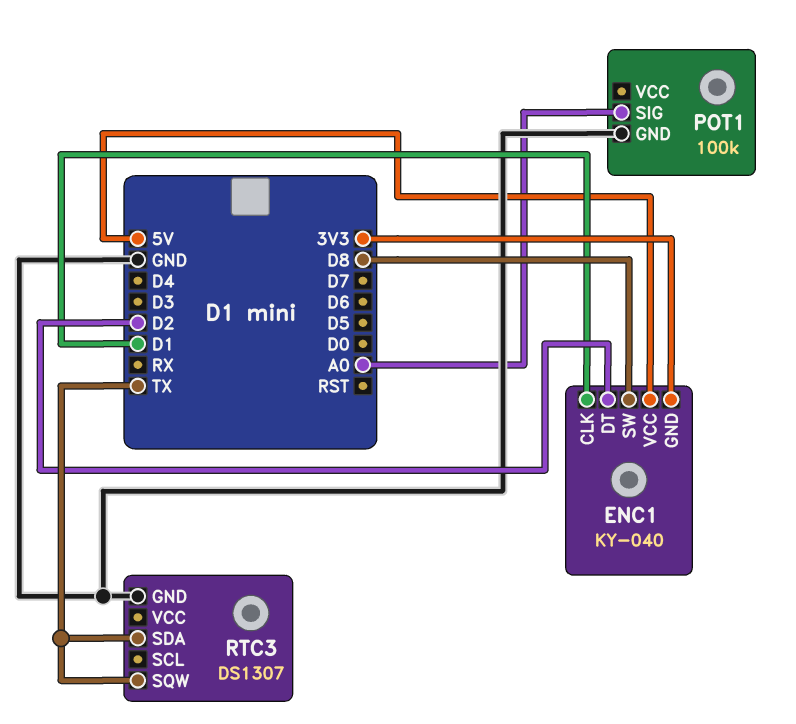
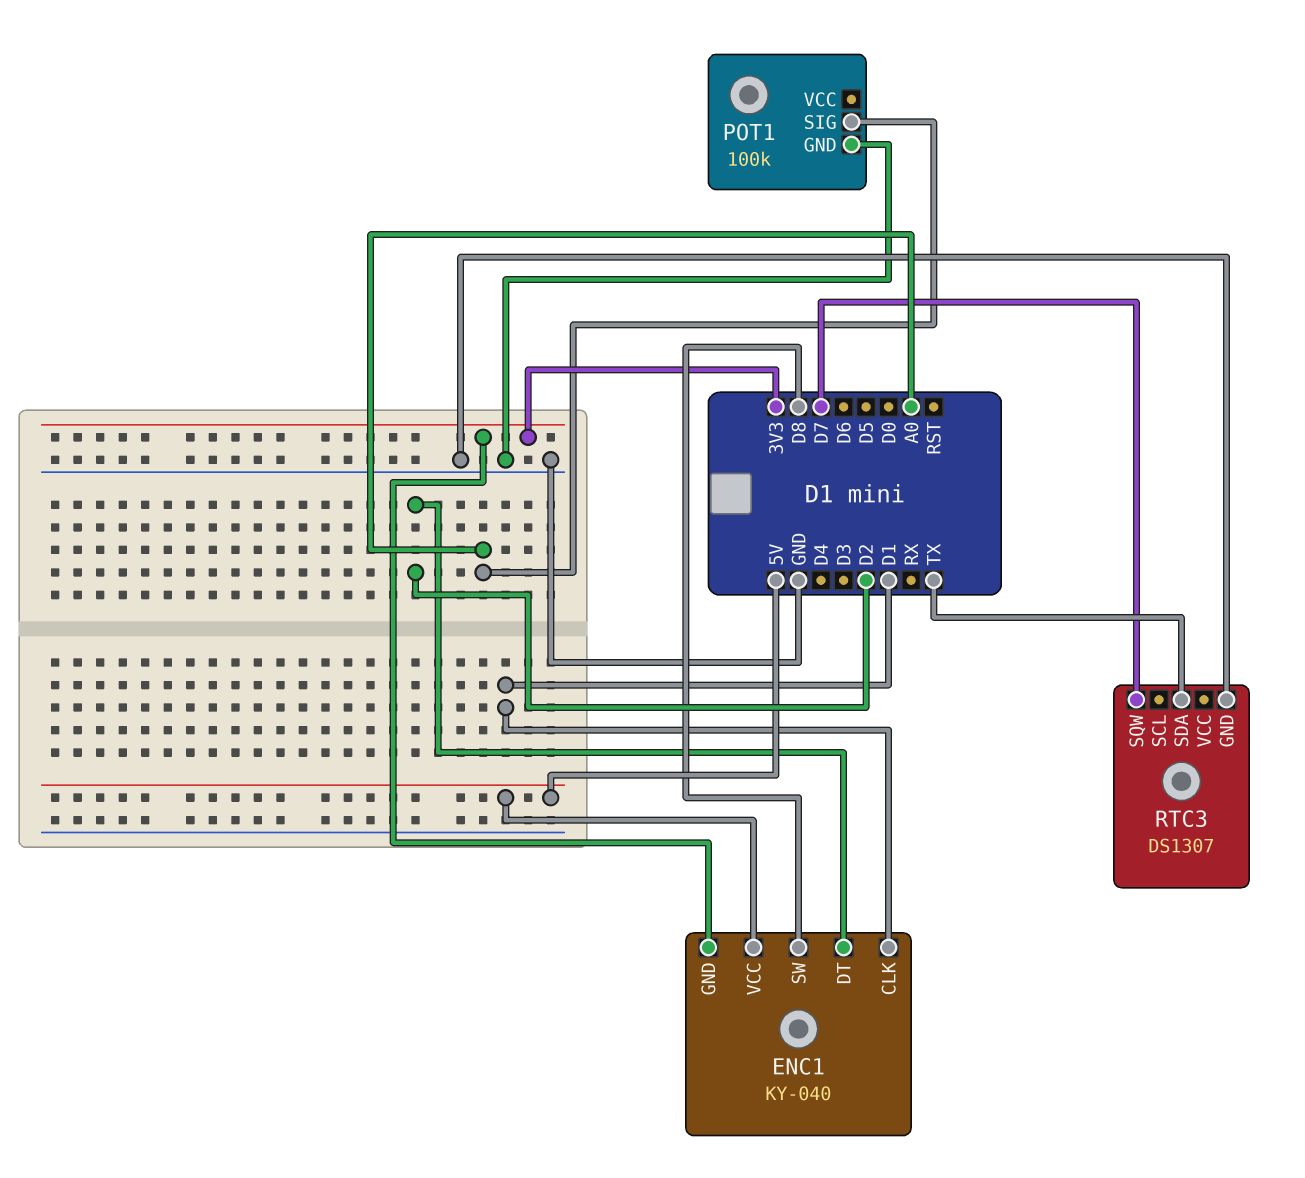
RTC3 pin SQW: TX -> D7

